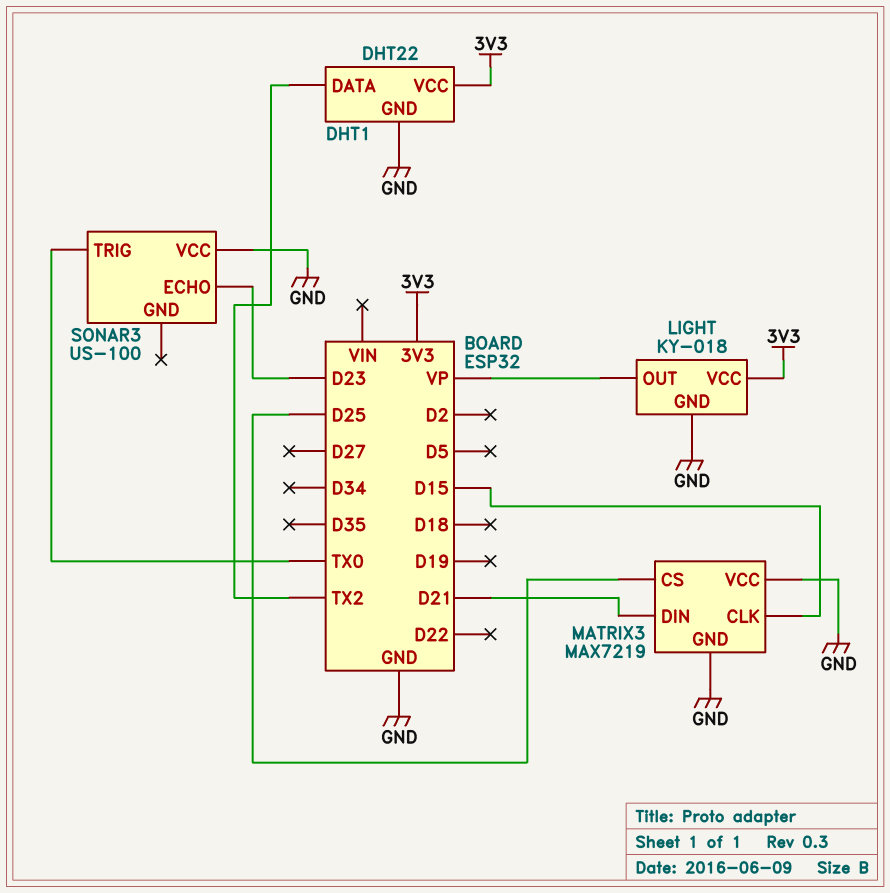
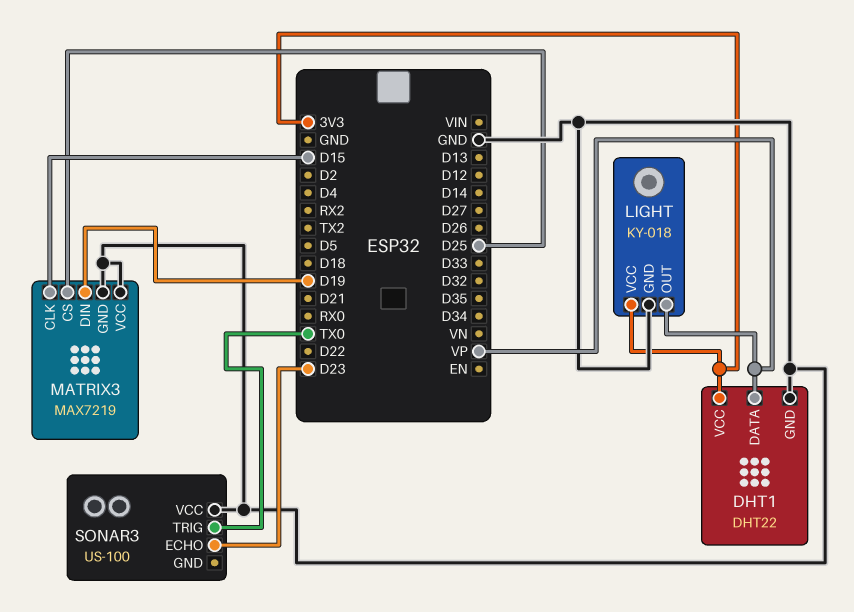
DHT1 pin DATA: TX2 -> VP
MATRIX3 pin DIN: D21 -> D19

